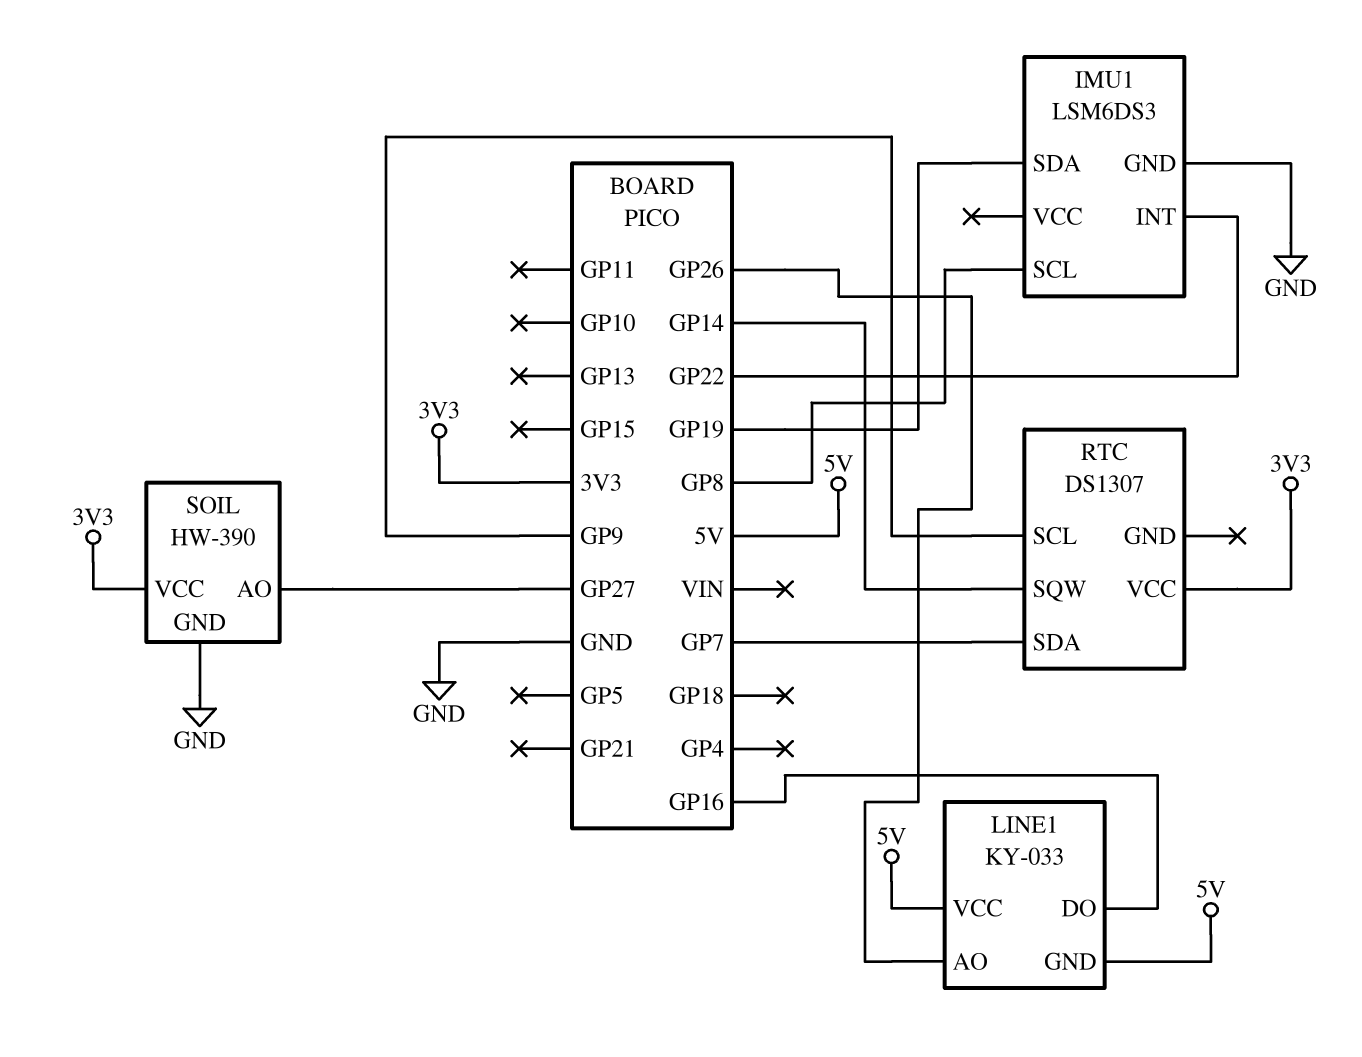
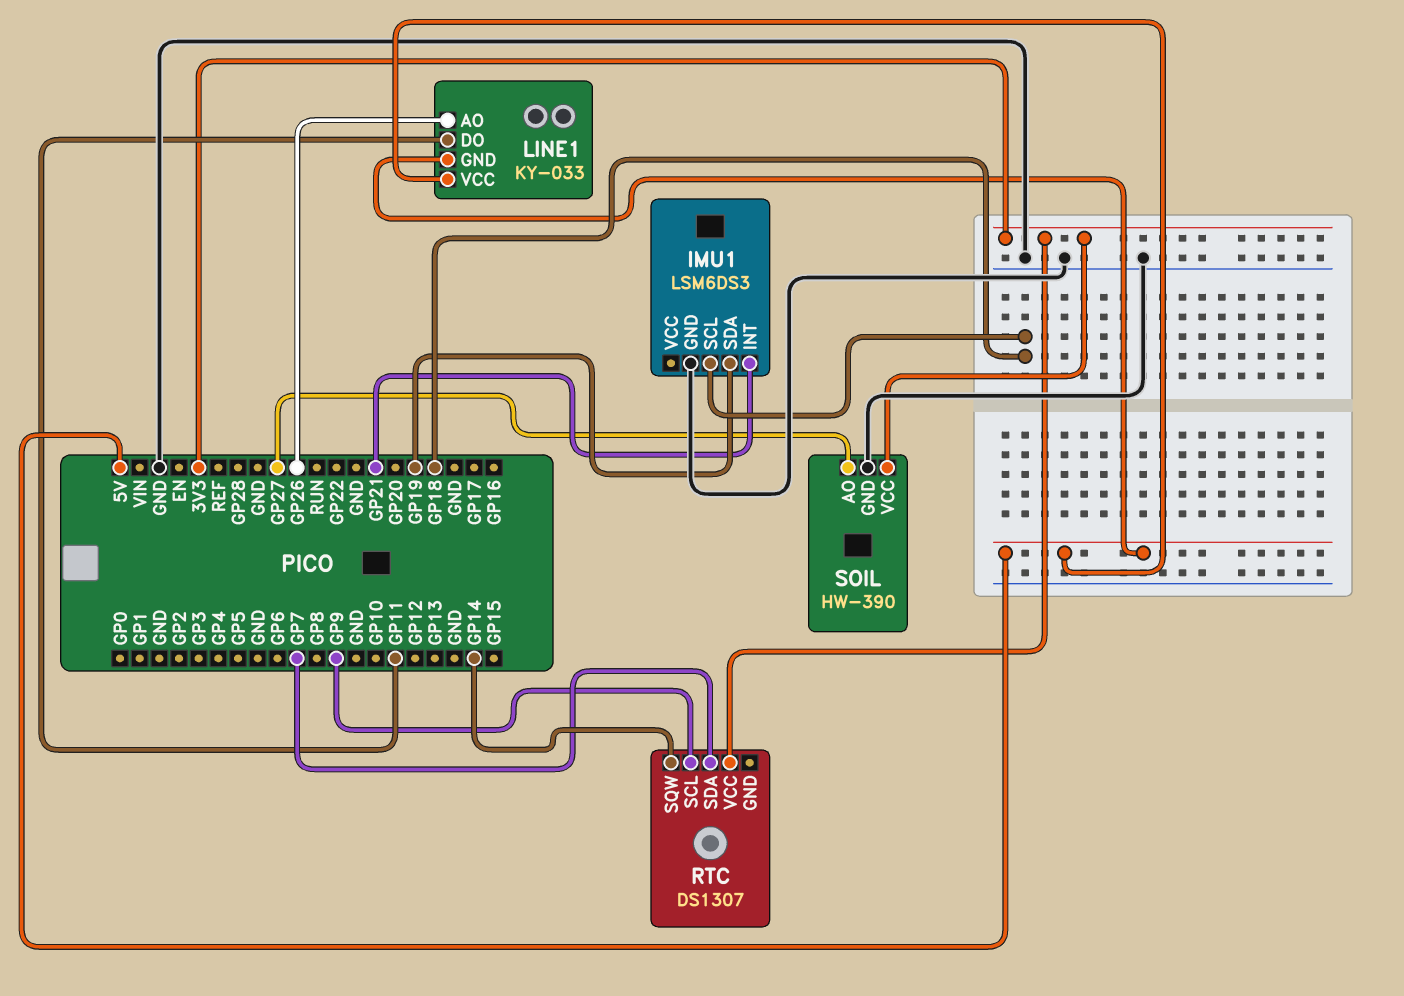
IMU1 pin INT: GP22 -> GP21
IMU1 pin SCL: GP8 -> GP18
LINE1 pin DO: GP16 -> GP11

